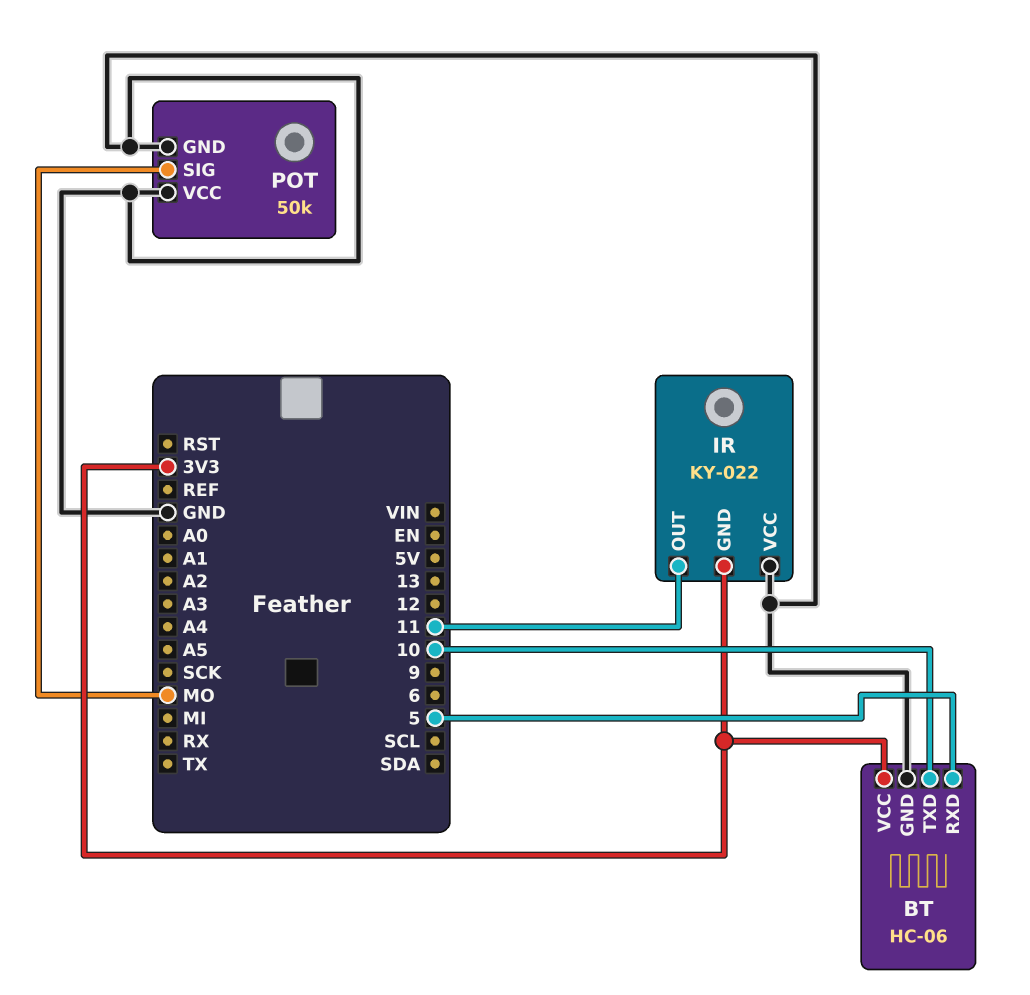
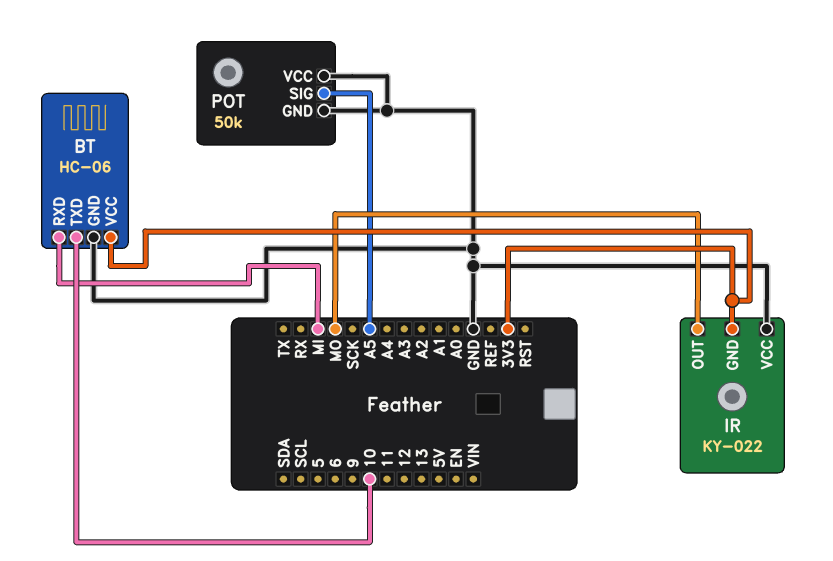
BT pin RXD: 5 -> MI
IR pin OUT: 11 -> MO
POT pin SIG: MO -> A5

